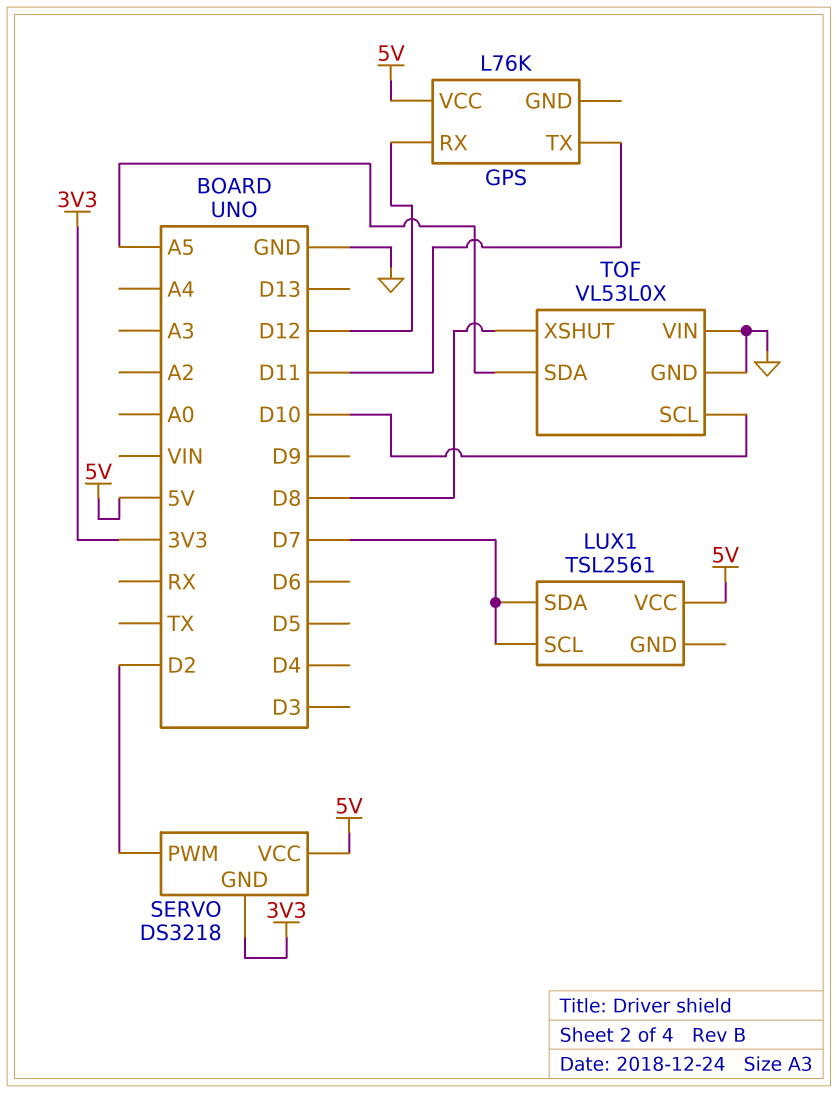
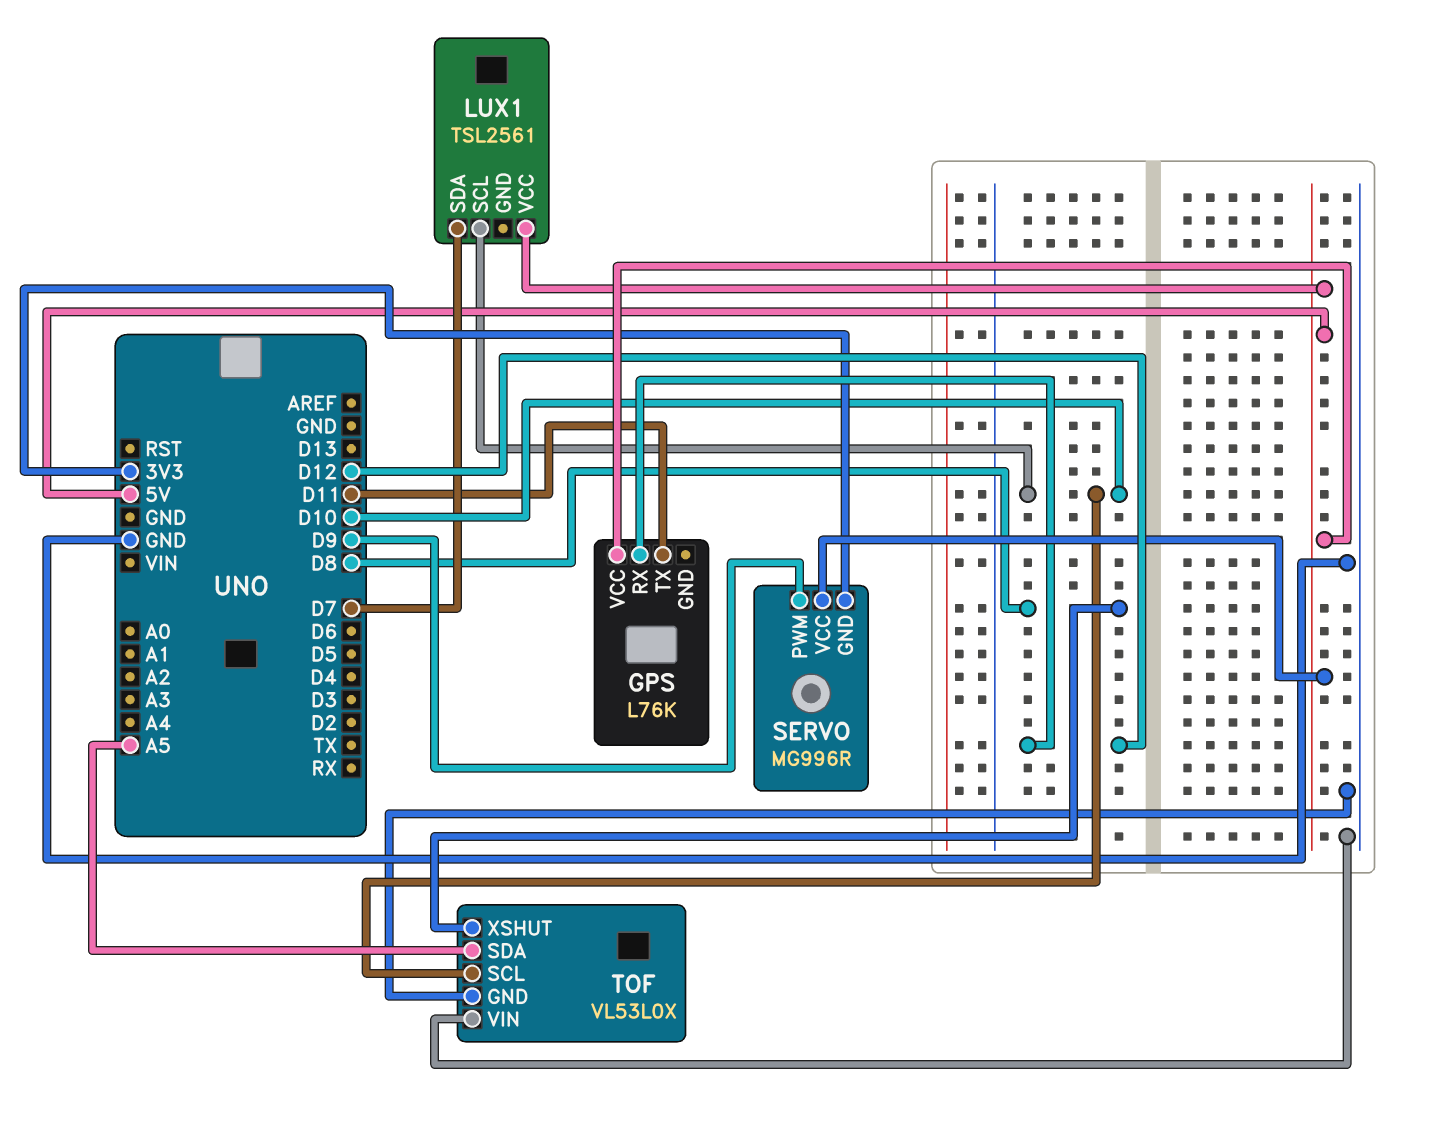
LUX1 pin SCL: D7 -> D10
SERVO: DS3218 -> MG996R
SERVO pin PWM: D2 -> D9

